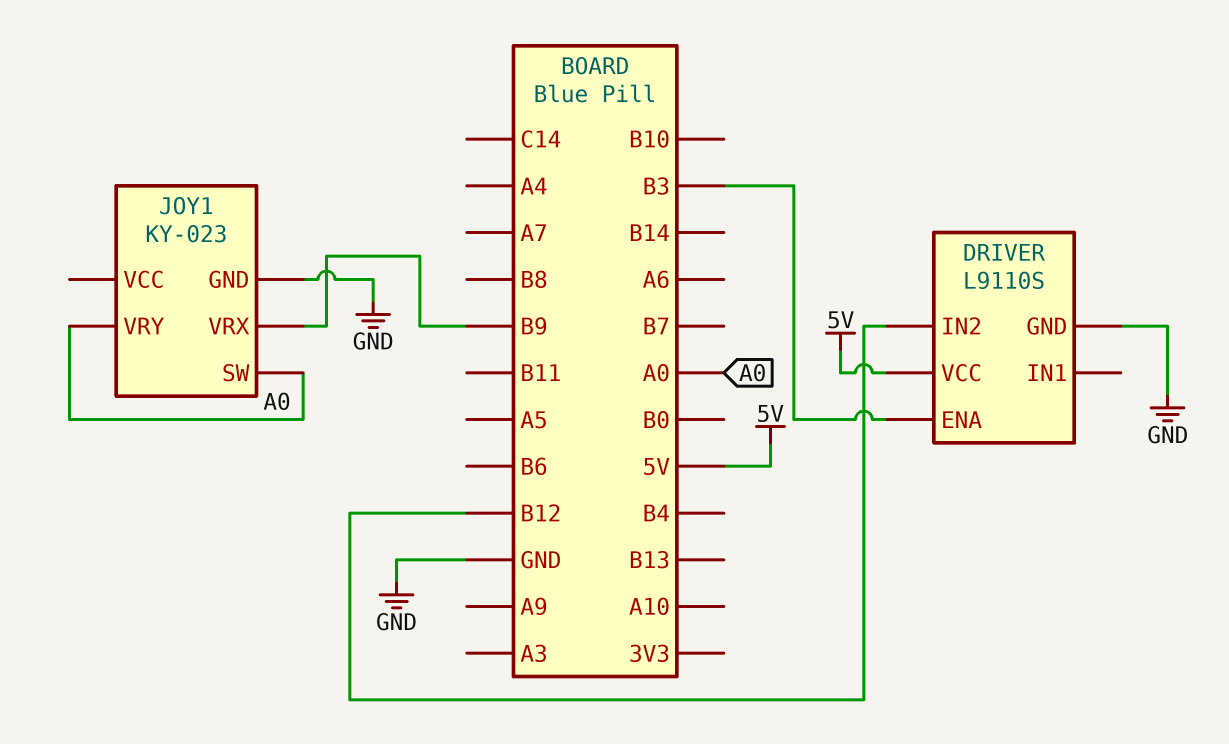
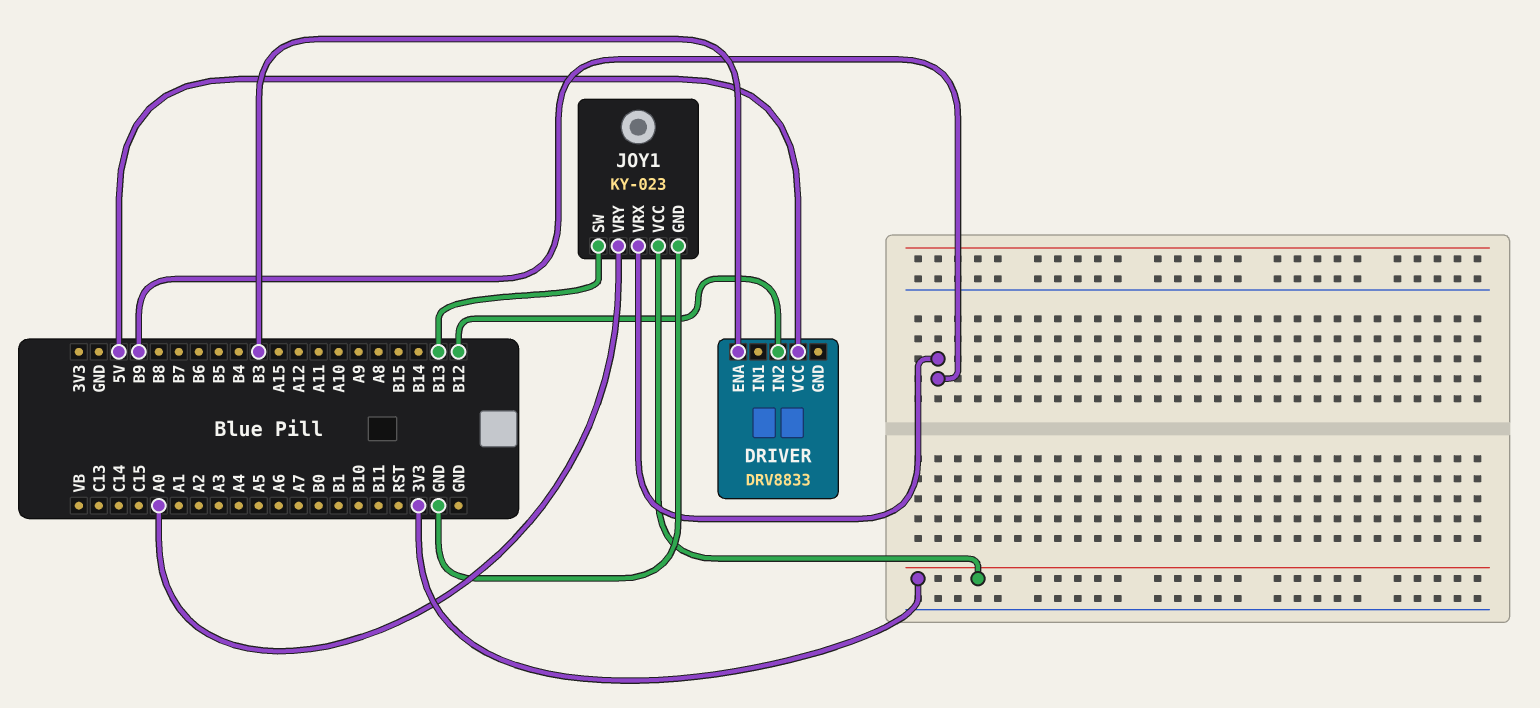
DRIVER: L9110S -> DRV8833
DRIVER pin GND: GND -> none
JOY1 pin SW: A0 -> B13
JOY1 pin VCC: none -> 3V3

